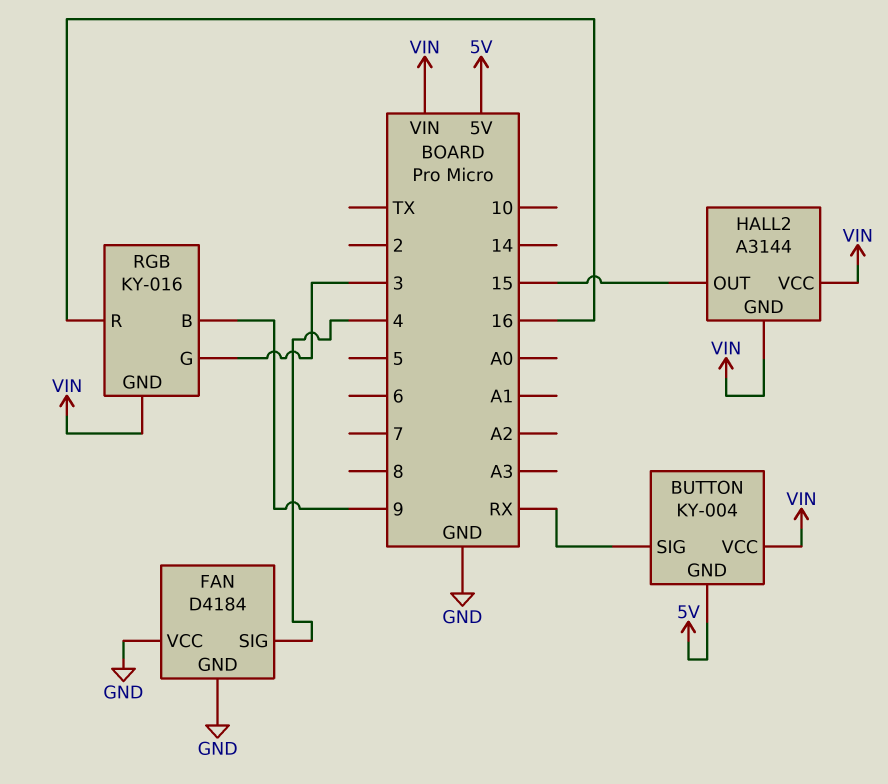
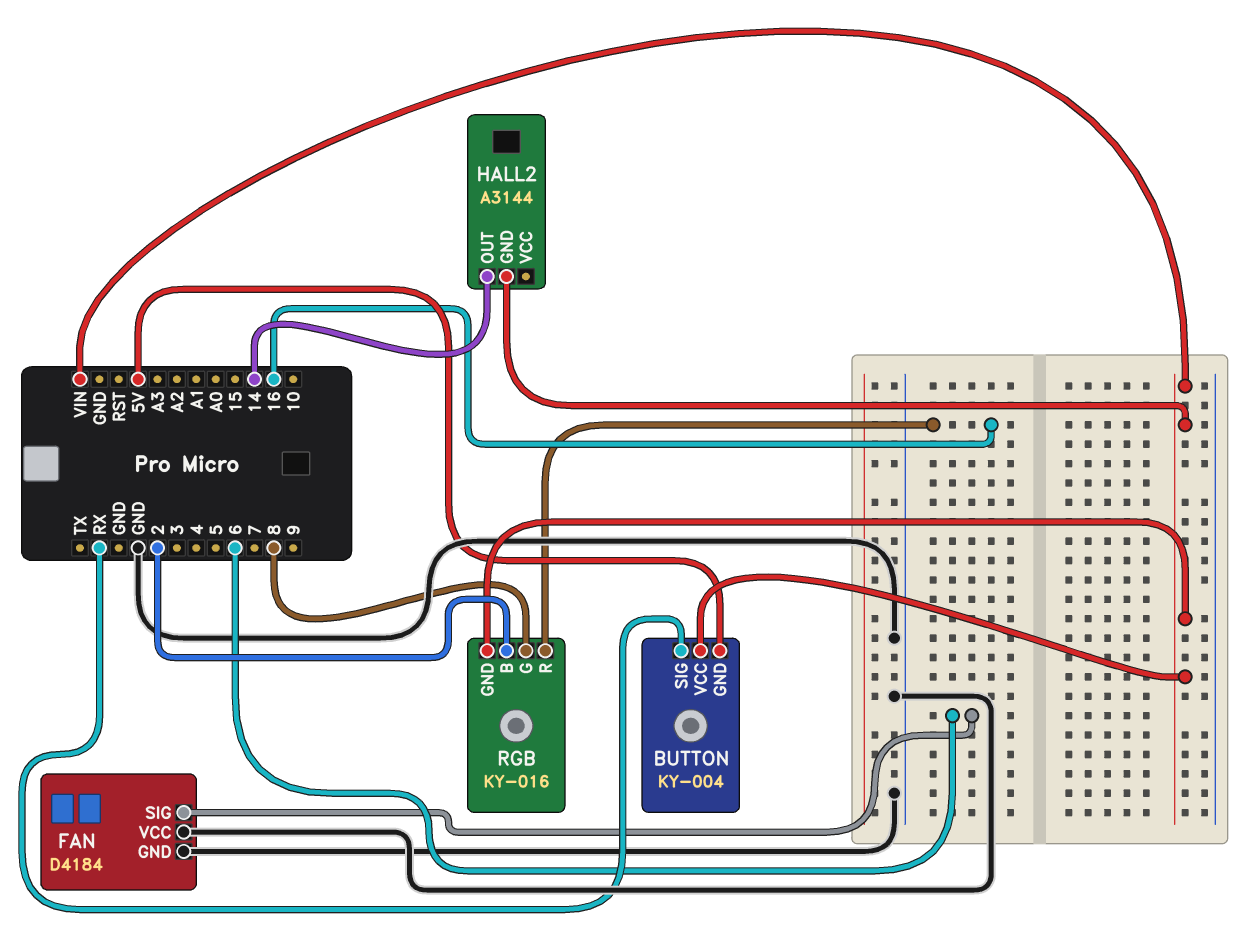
FAN pin SIG: 4 -> 6
HALL2 pin OUT: 15 -> 14
HALL2 pin VCC: VIN -> none
RGB pin B: 9 -> 2
RGB pin G: 3 -> 8

